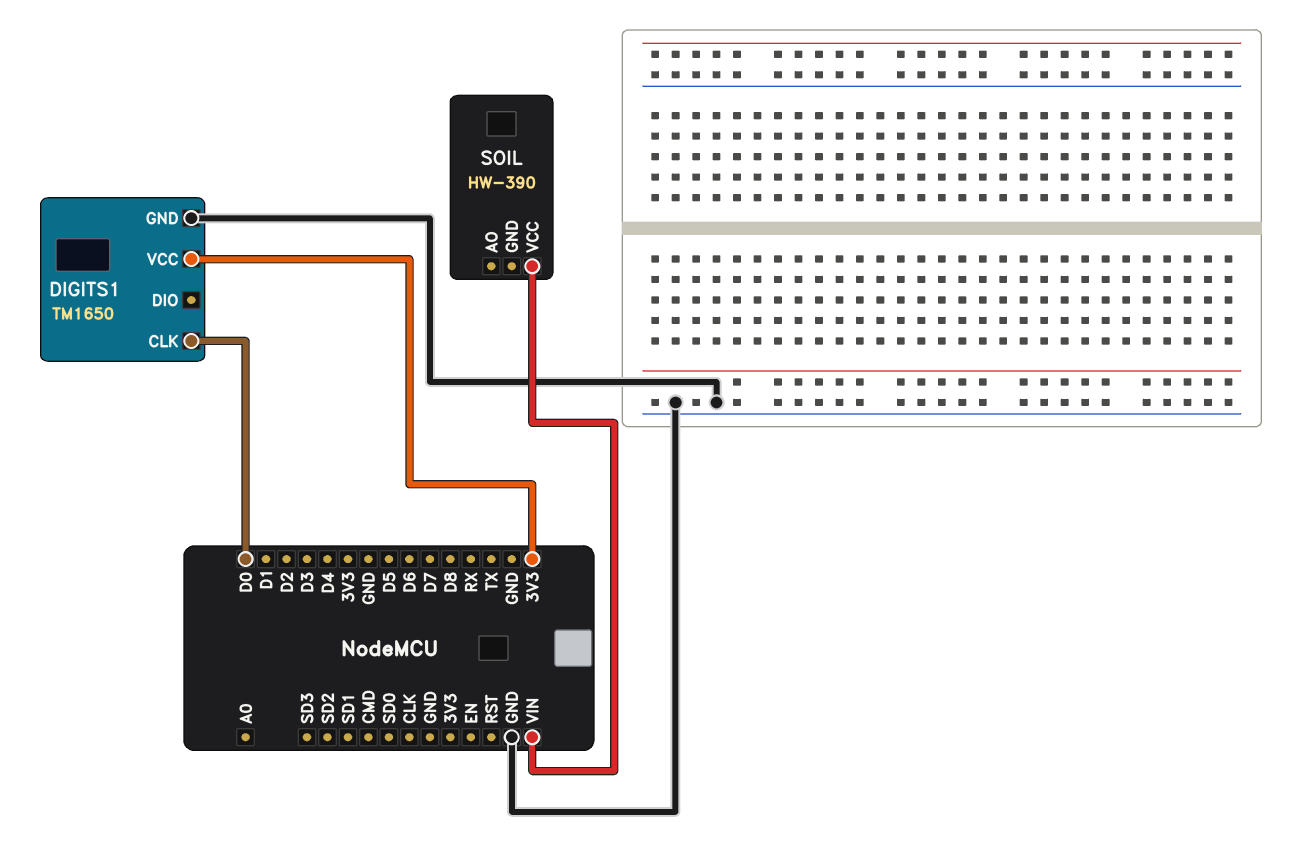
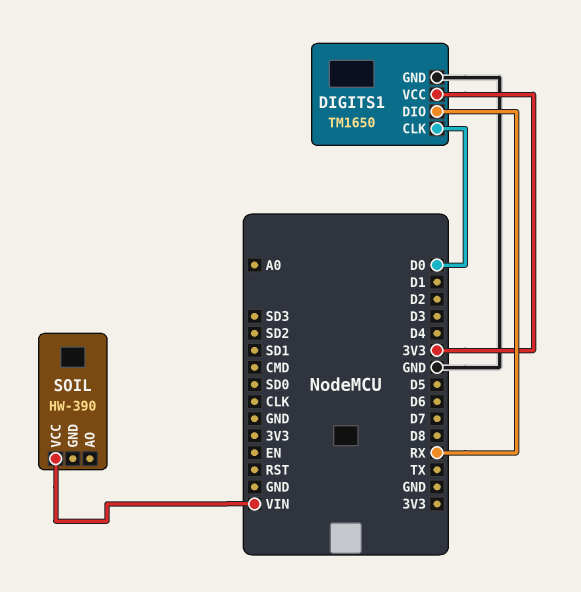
DIGITS1 pin DIO: none -> RX

